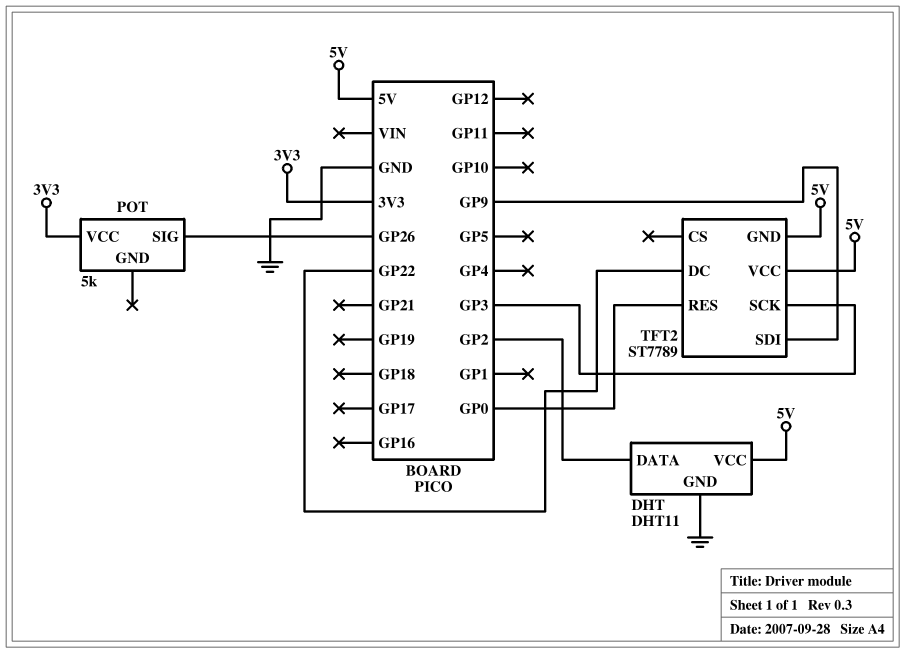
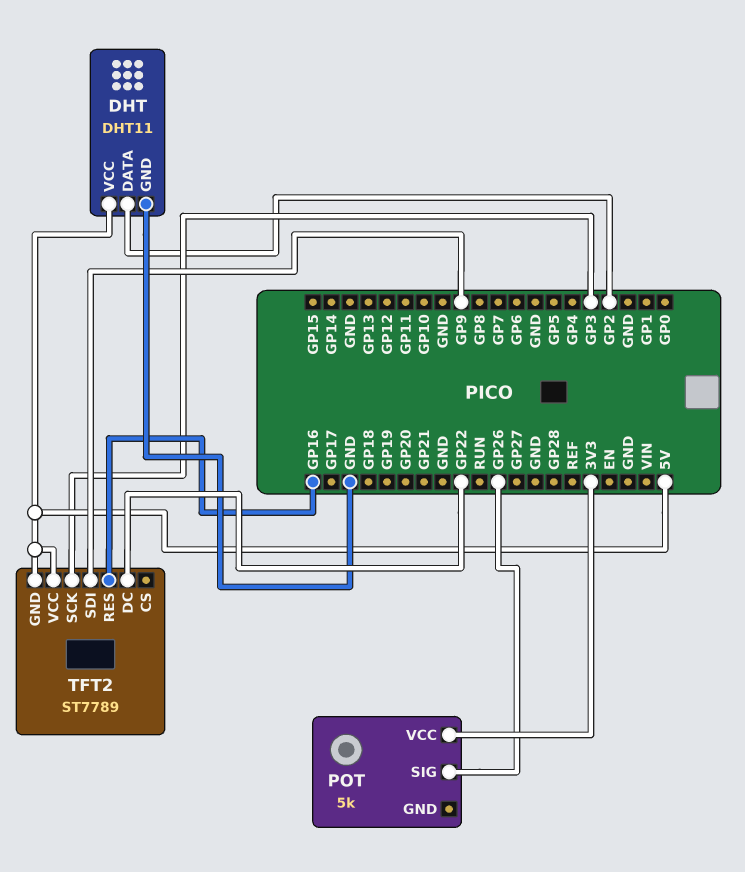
TFT2 pin RES: GP0 -> GP16

